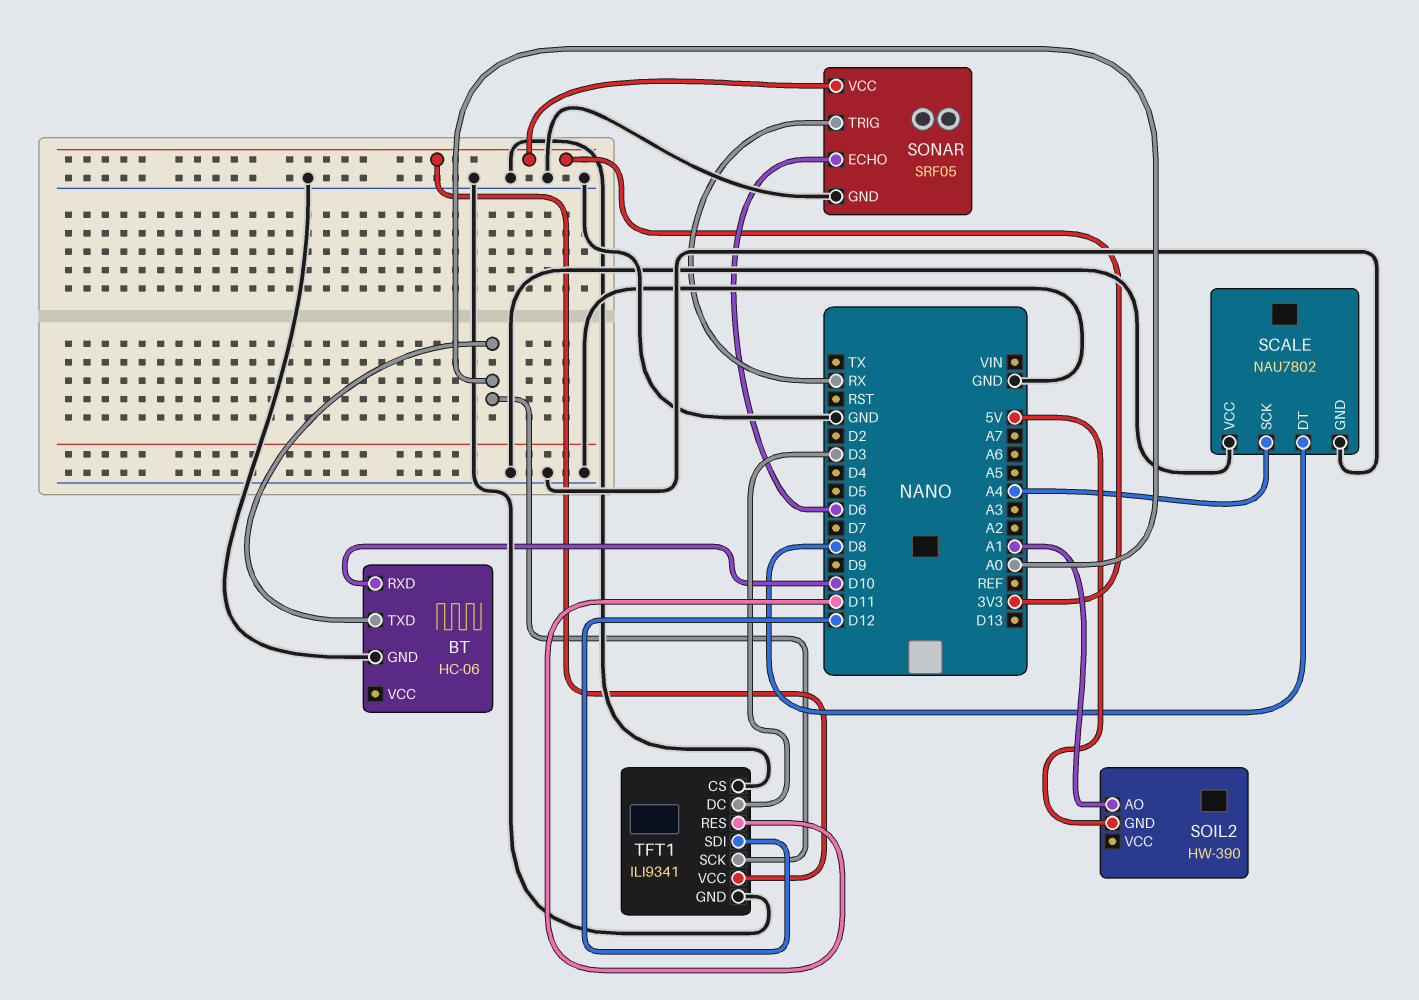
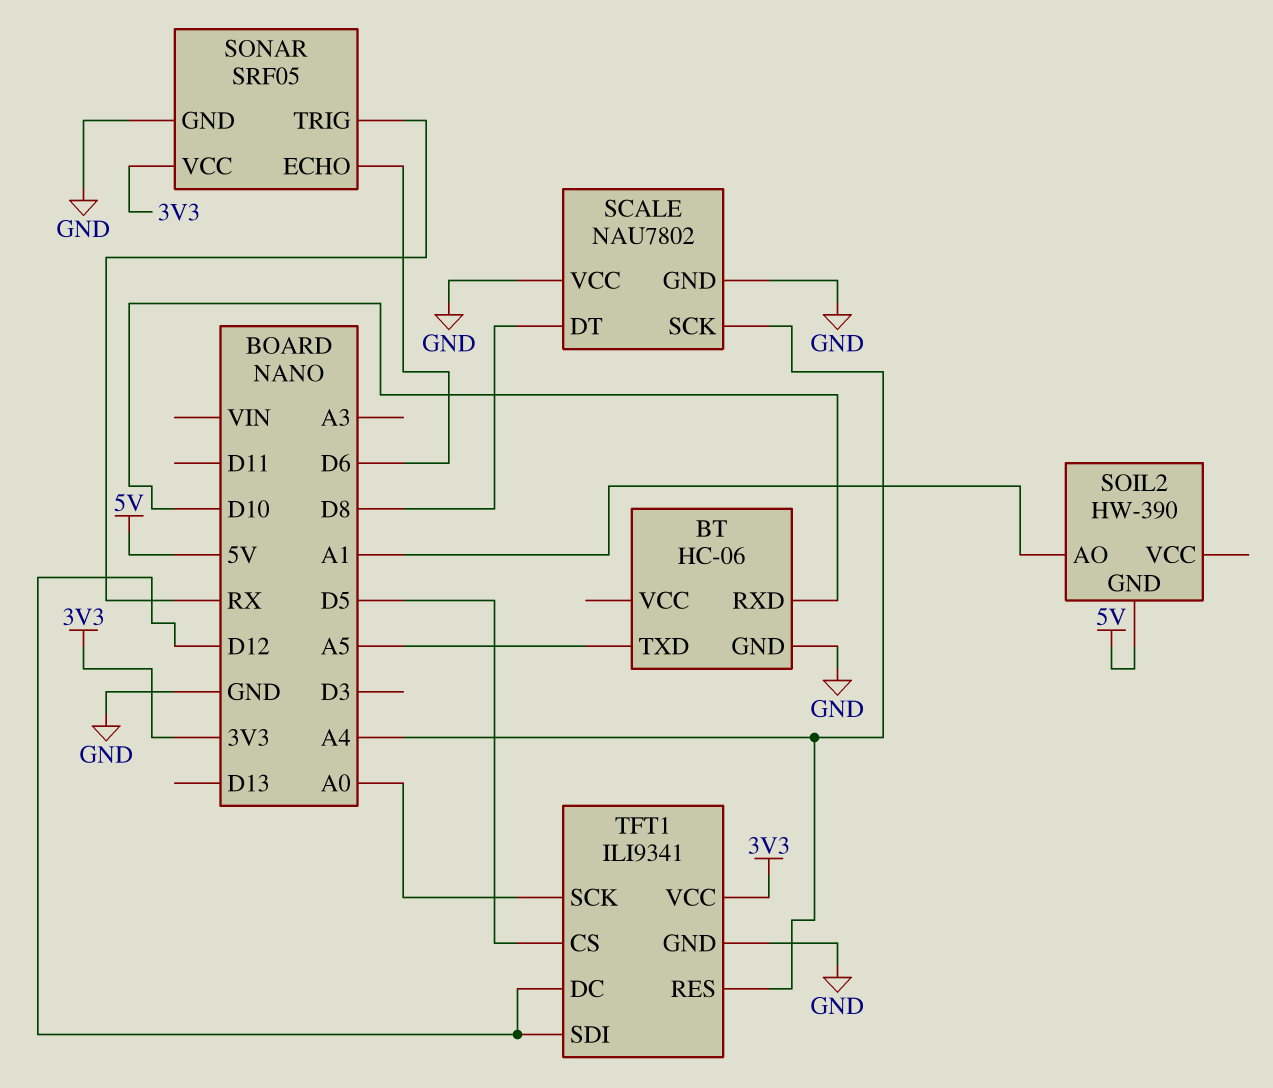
BT pin TXD: A0 -> A5
TFT1 pin CS: GND -> D5
TFT1 pin DC: D3 -> D12
TFT1 pin RES: D11 -> A4

